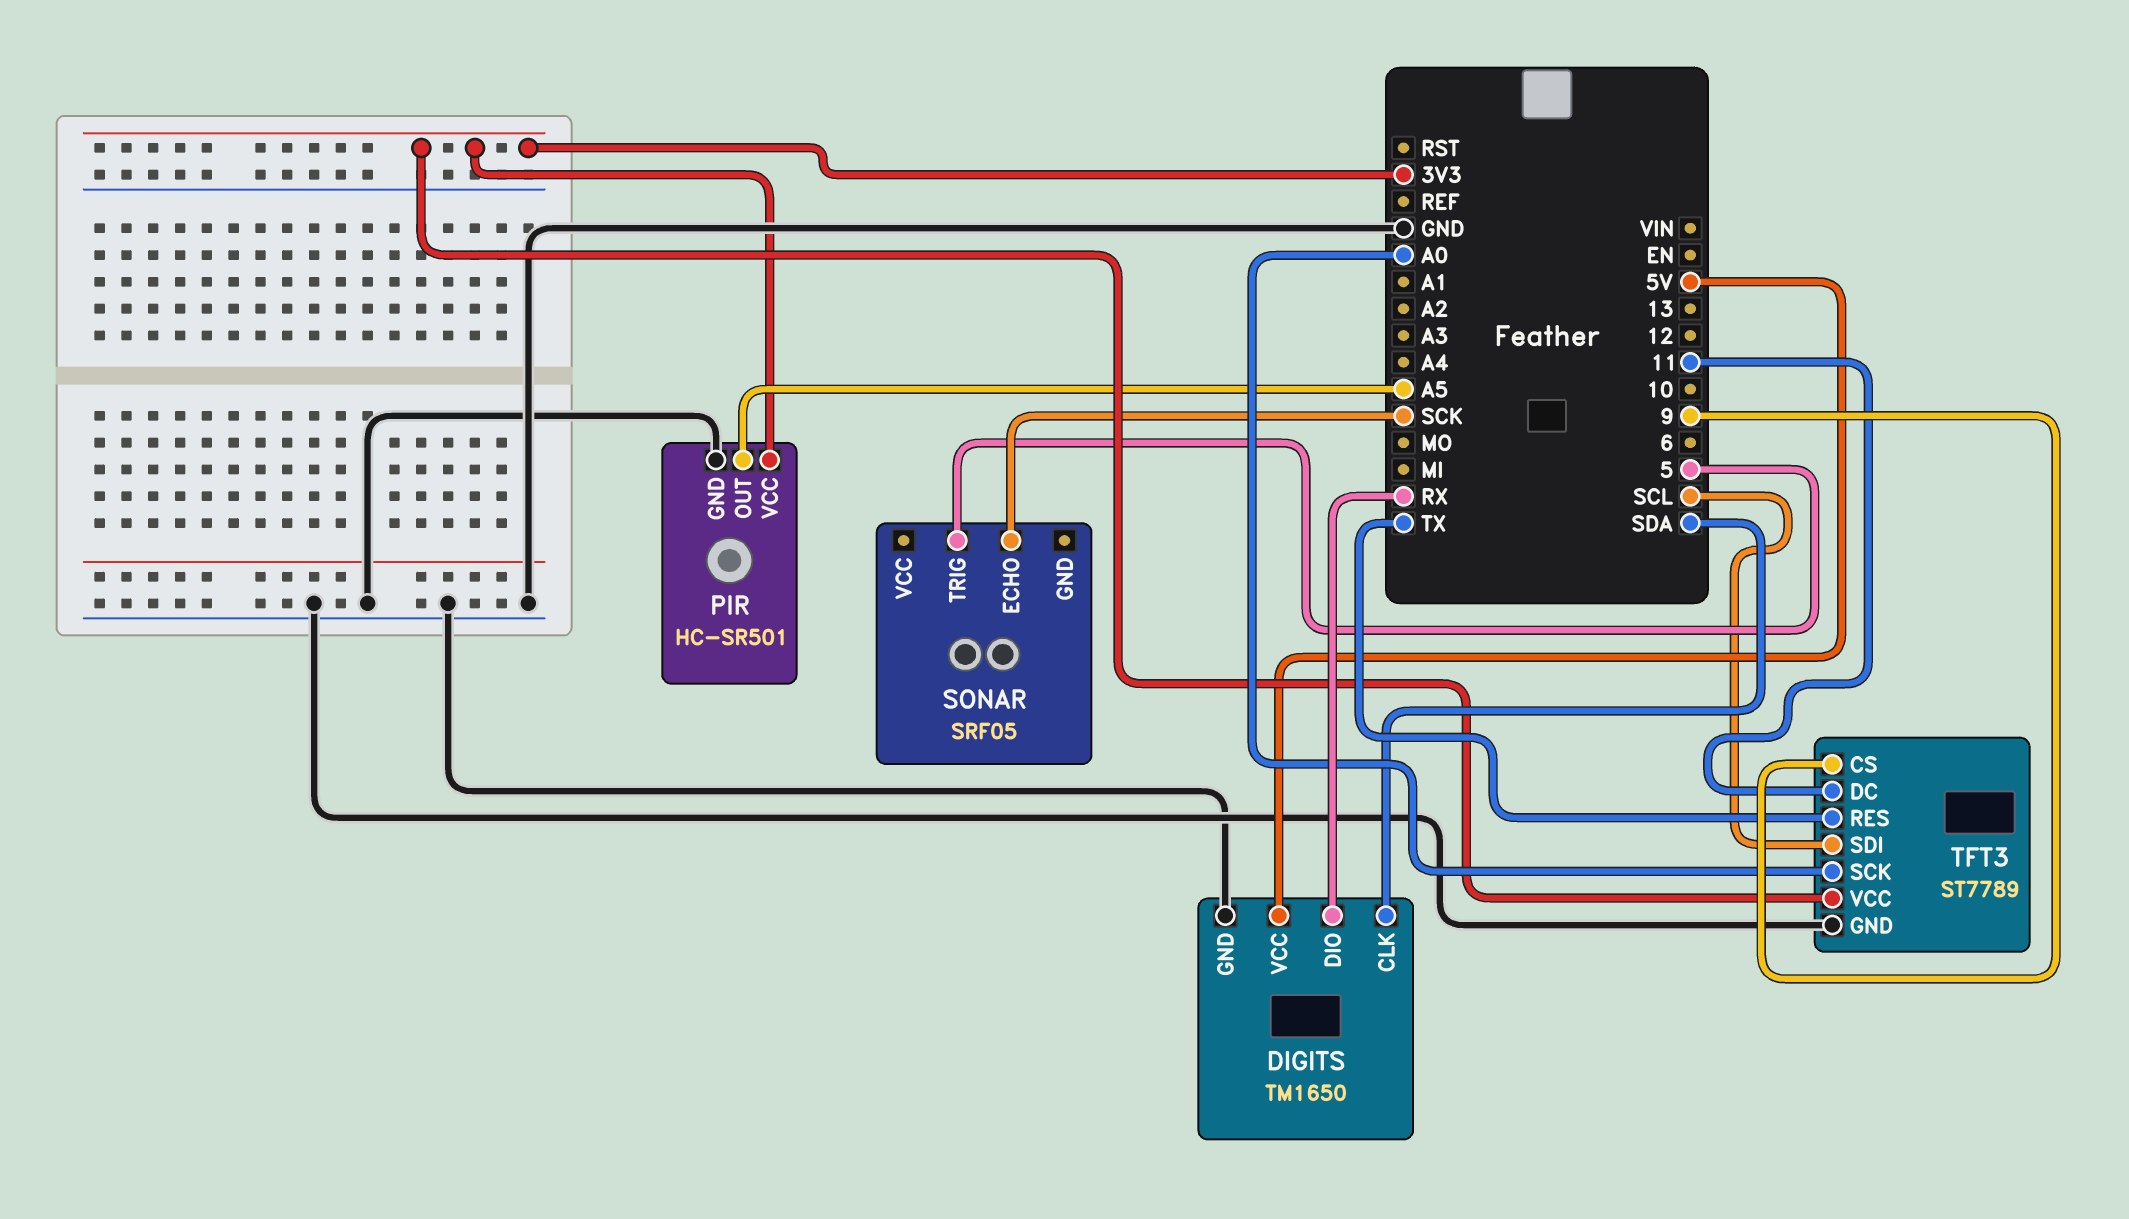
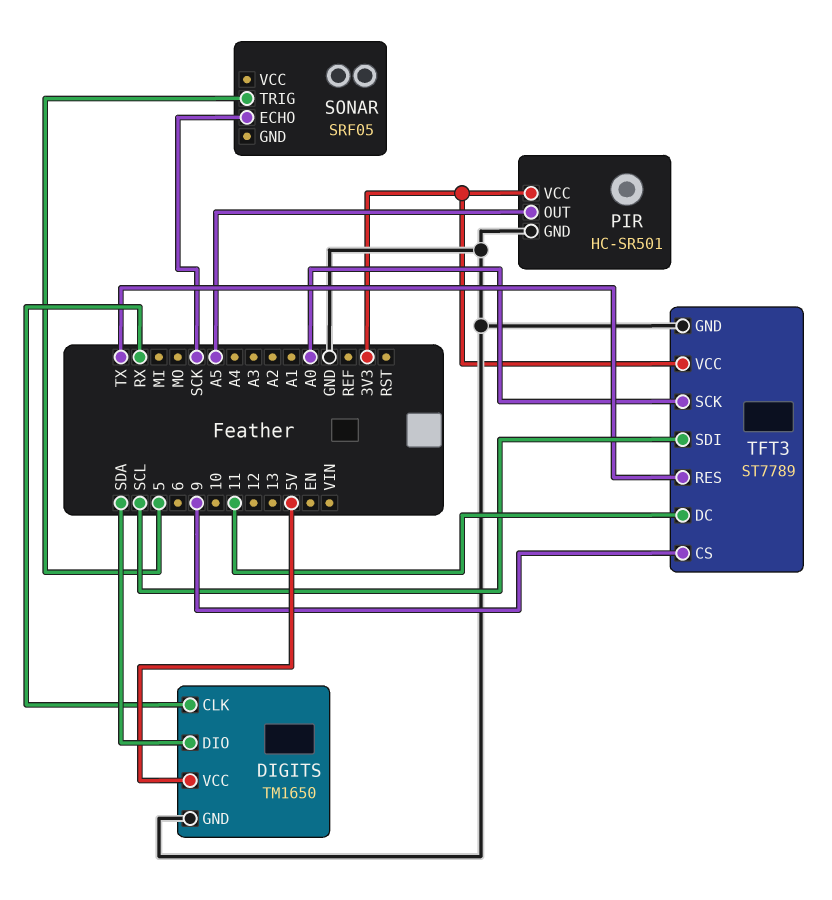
DIGITS pin CLK: SDA -> RX
DIGITS pin DIO: RX -> SDA

